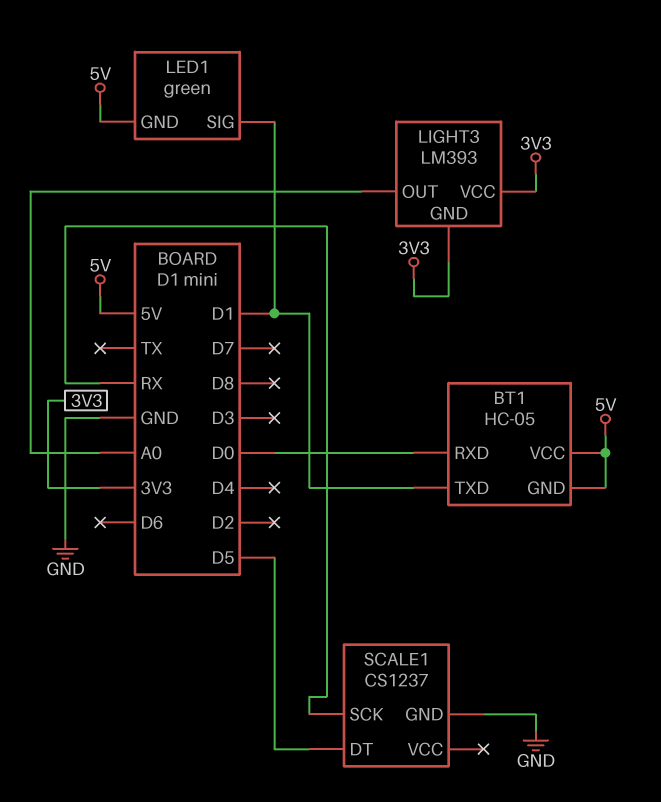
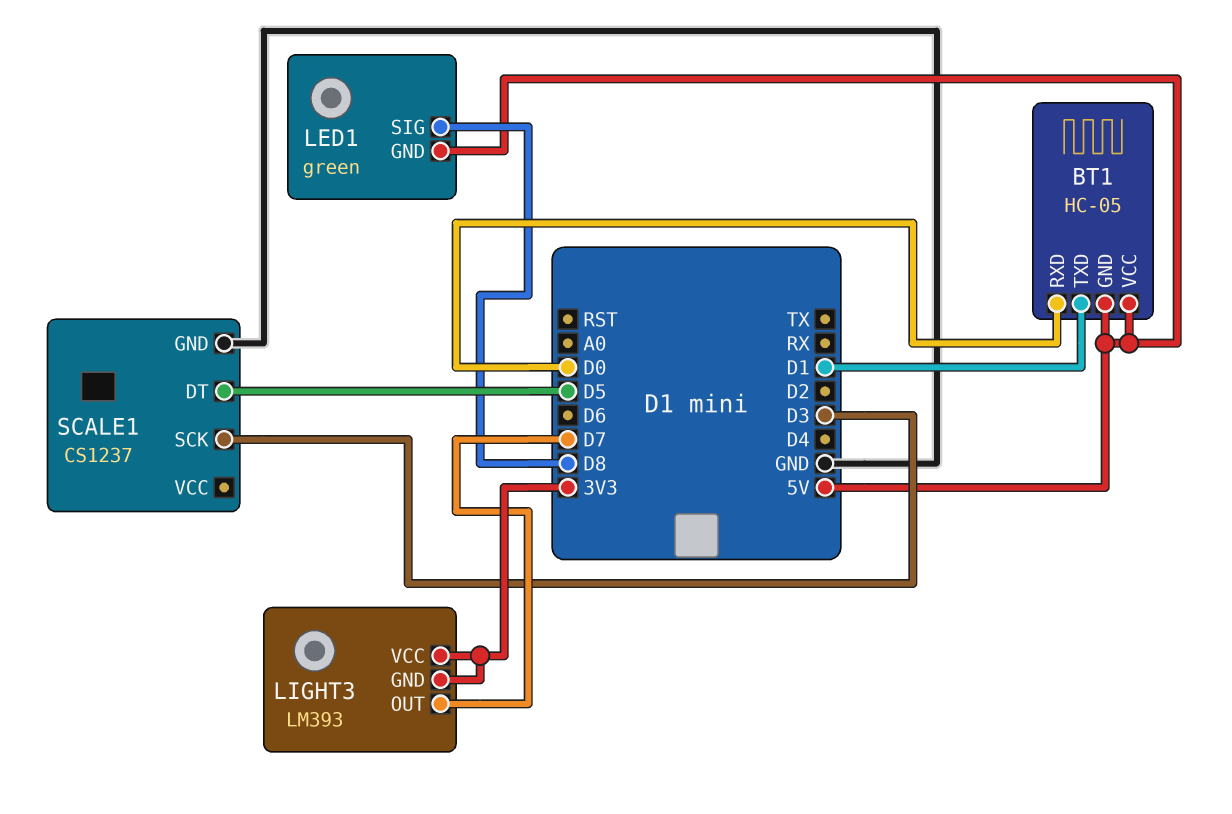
LED1 pin SIG: D1 -> D8
LIGHT3 pin OUT: A0 -> D7
SCALE1 pin SCK: RX -> D3

